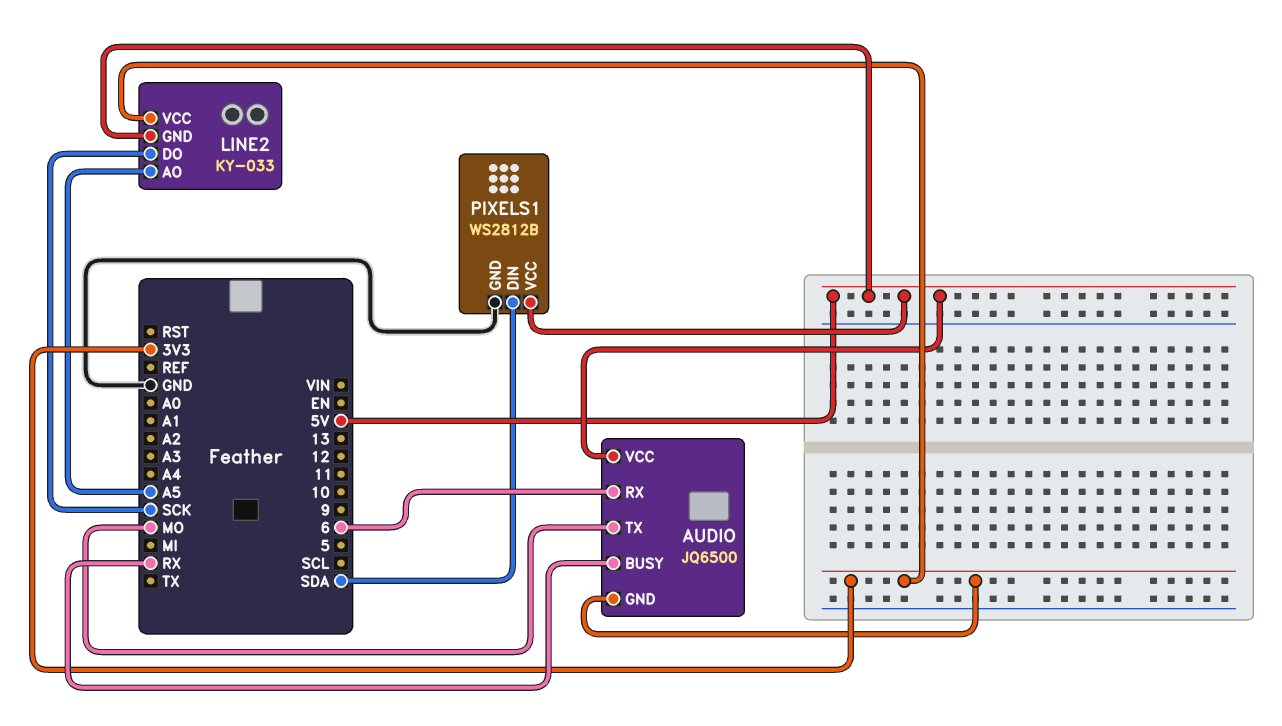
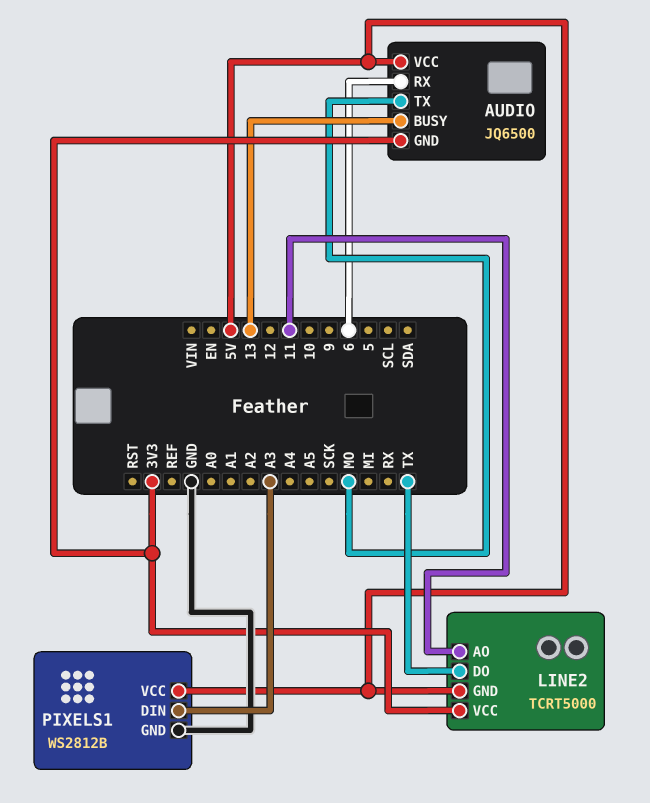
AUDIO pin BUSY: RX -> 13
LINE2: KY-033 -> TCRT5000
LINE2 pin AO: A5 -> 11
LINE2 pin DO: SCK -> TX
PIXELS1 pin DIN: SDA -> A3

